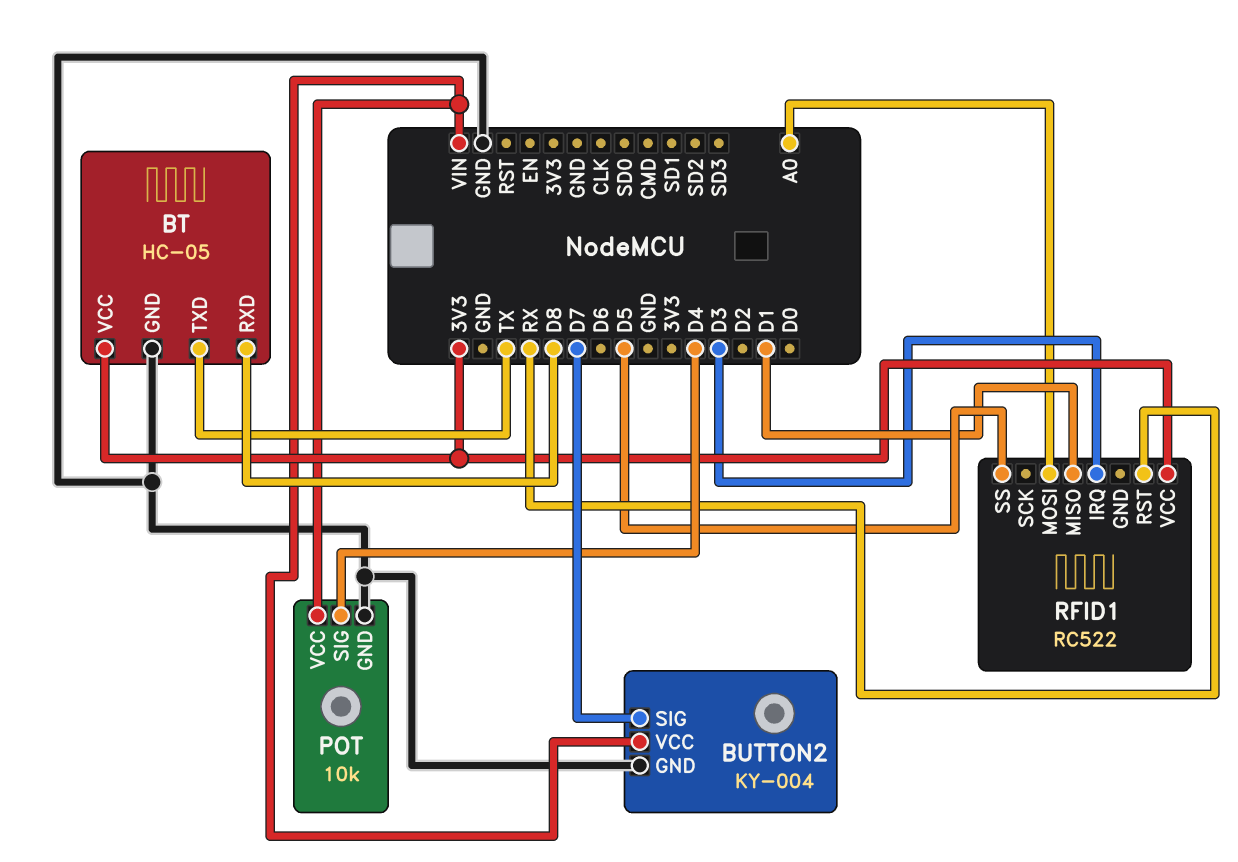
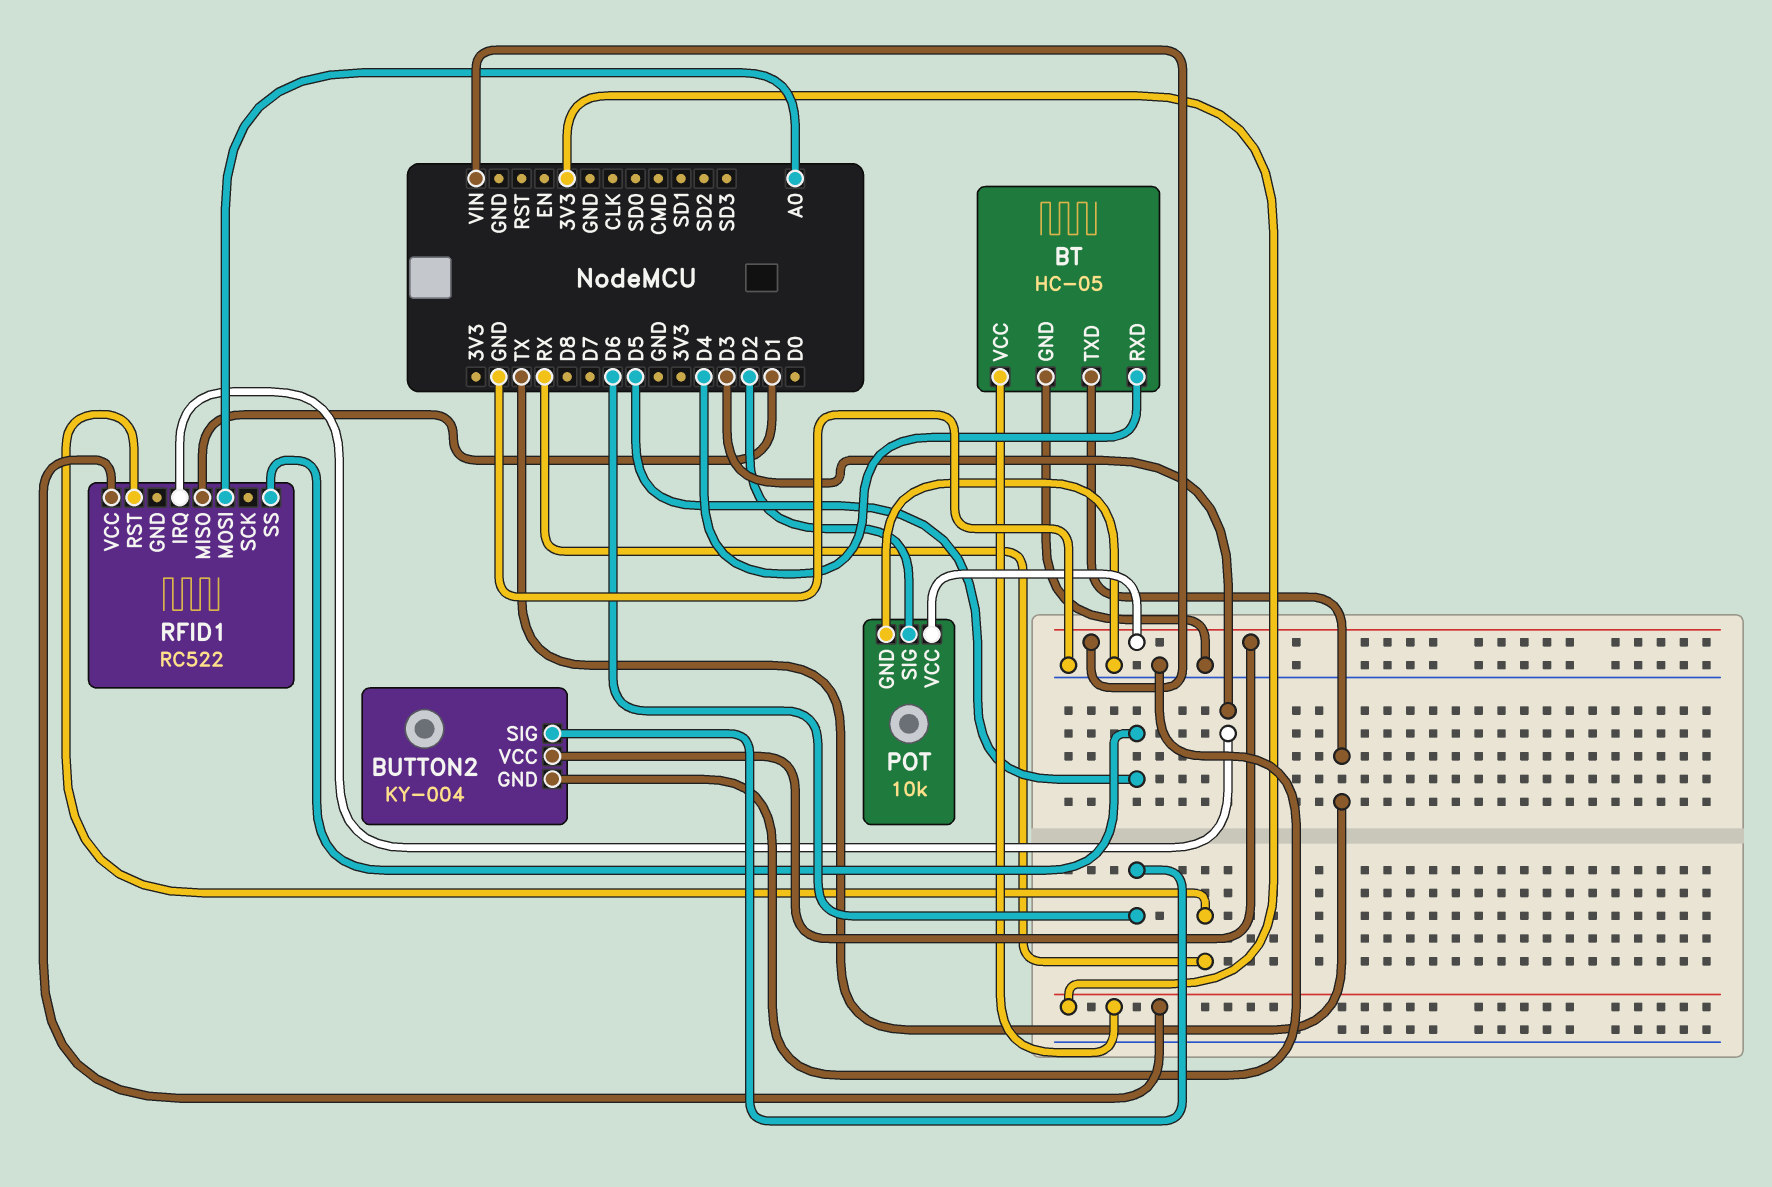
BT pin RXD: D8 -> D4
BUTTON2 pin SIG: D7 -> D6
POT pin SIG: D4 -> D2

